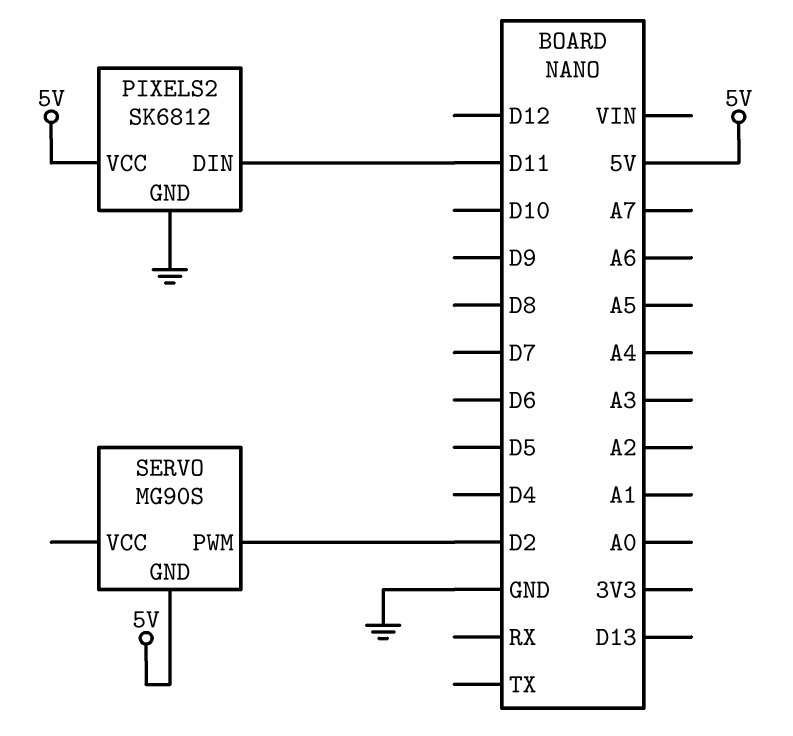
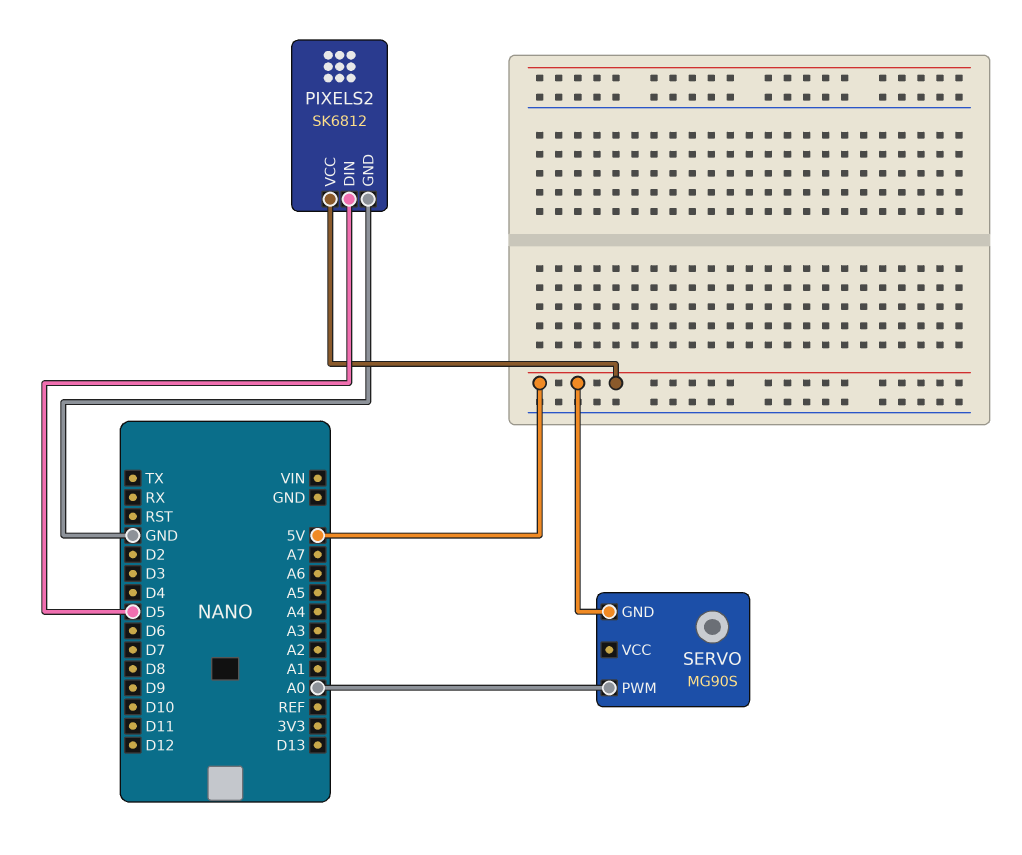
PIXELS2 pin DIN: D11 -> D5
SERVO pin PWM: D2 -> A0

